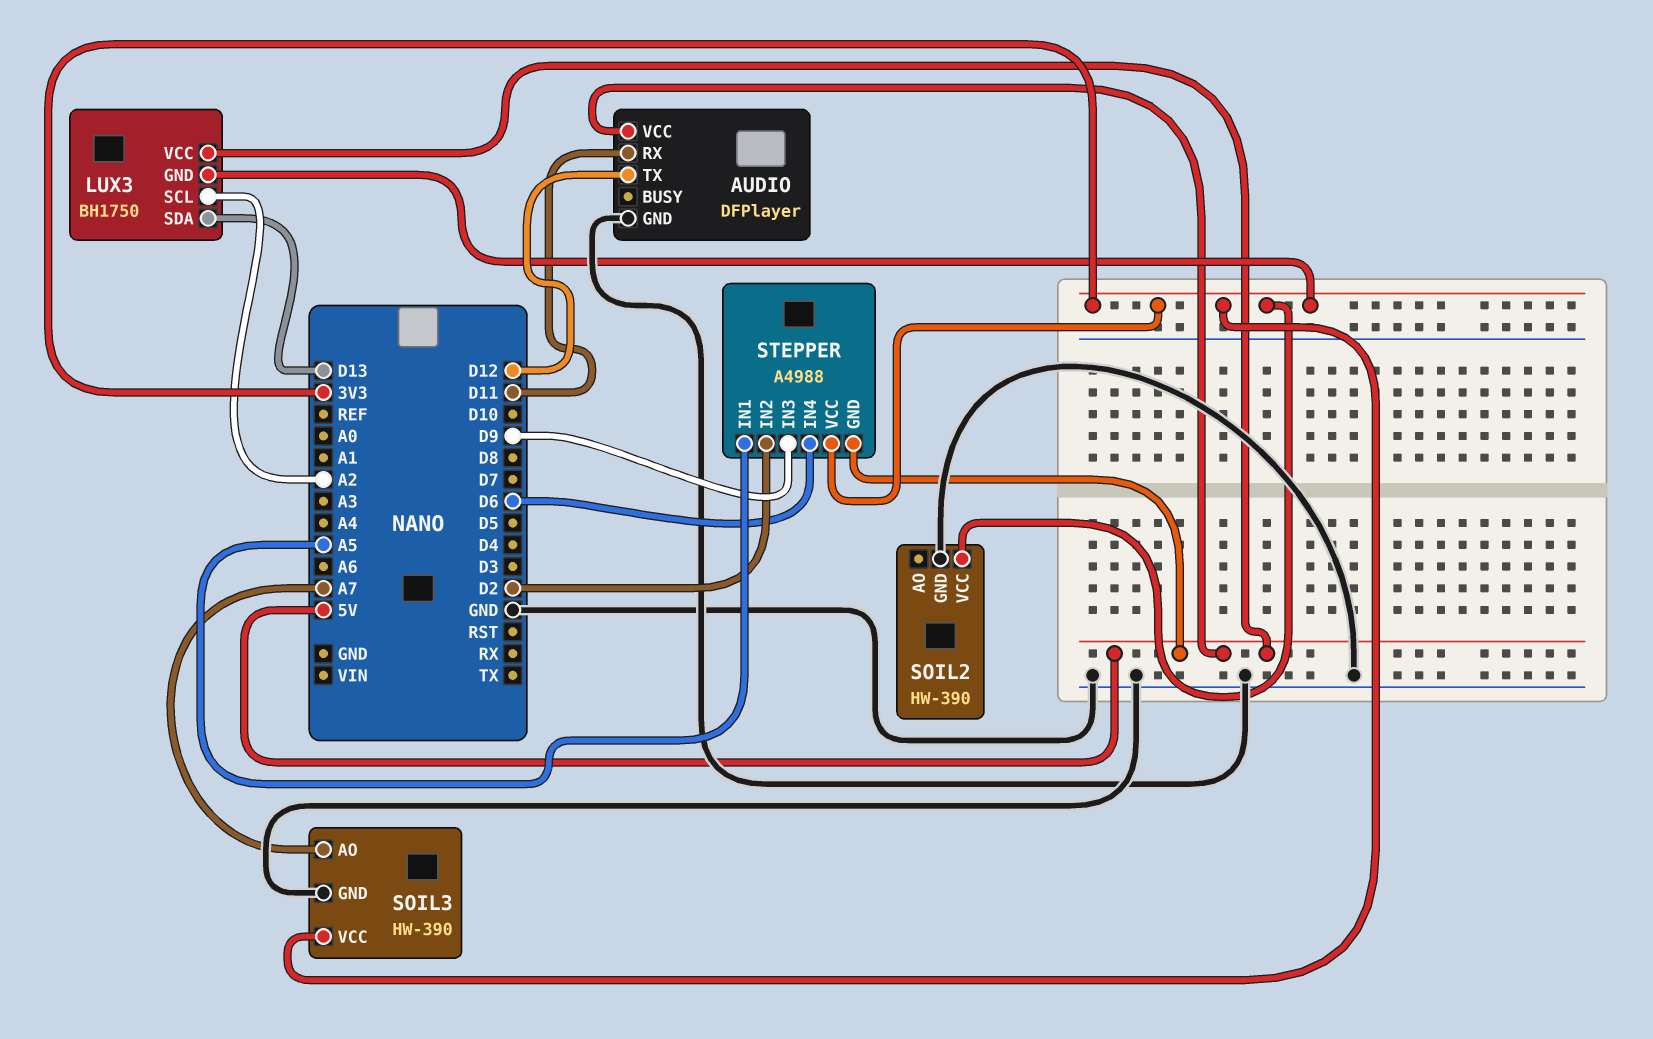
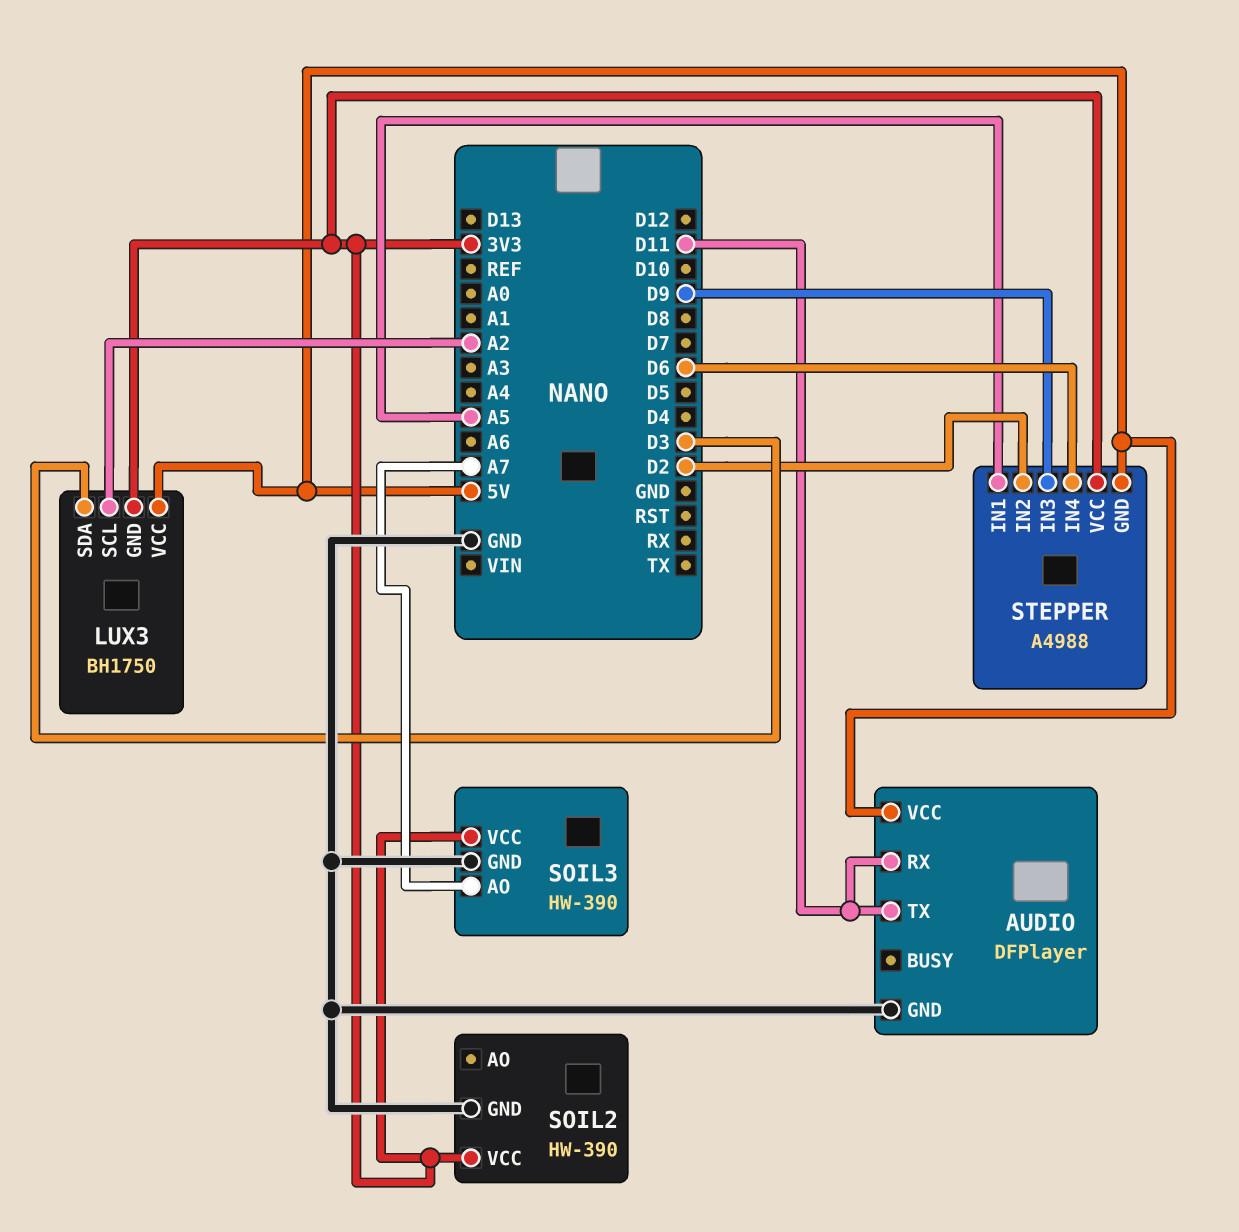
AUDIO pin TX: D12 -> D11
LUX3 pin SDA: D13 -> D3

